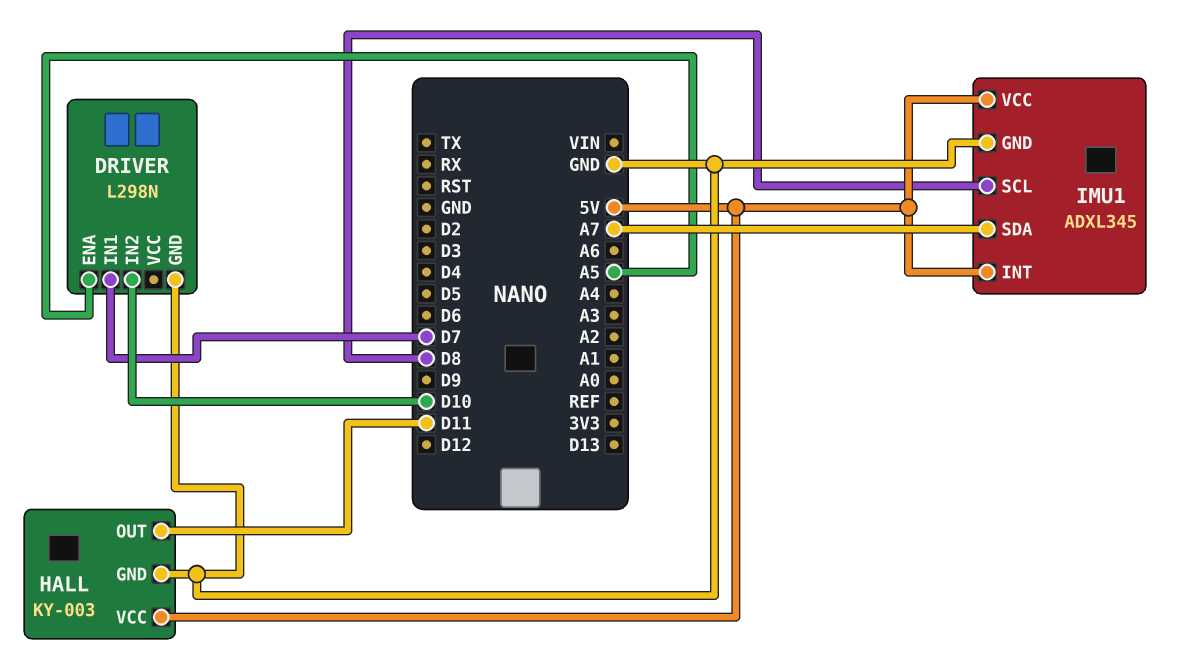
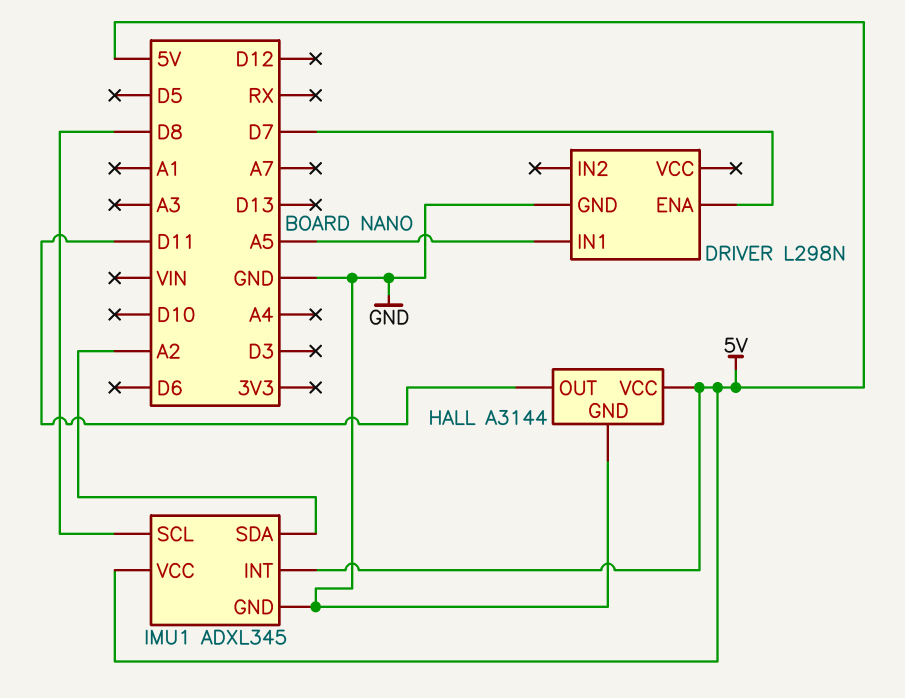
DRIVER pin ENA: A5 -> D7
DRIVER pin IN1: D7 -> A5
DRIVER pin IN2: D10 -> none
HALL: KY-003 -> A3144
IMU1 pin SDA: A7 -> A2

